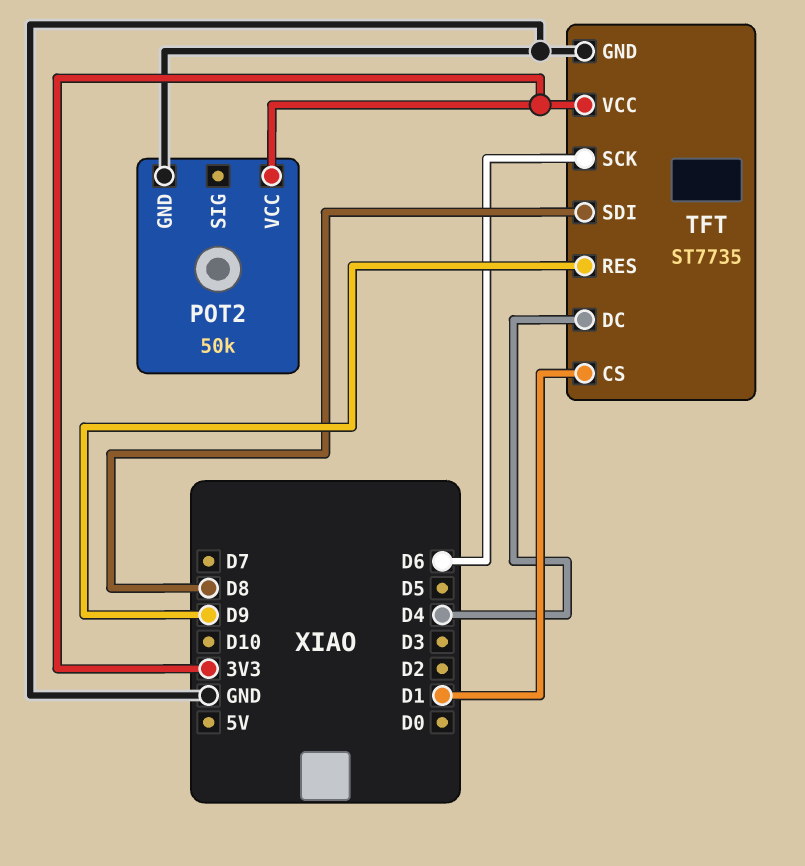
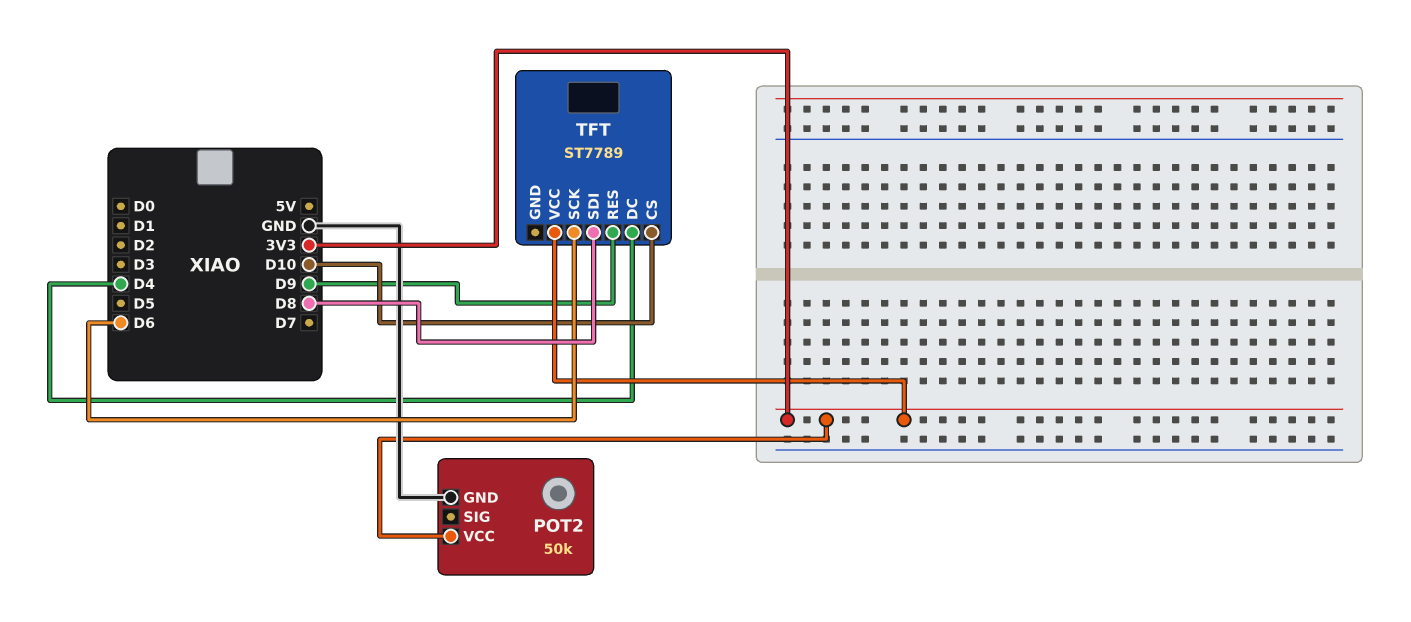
TFT: ST7735 -> ST7789
TFT pin CS: D1 -> D10
TFT pin GND: GND -> none

